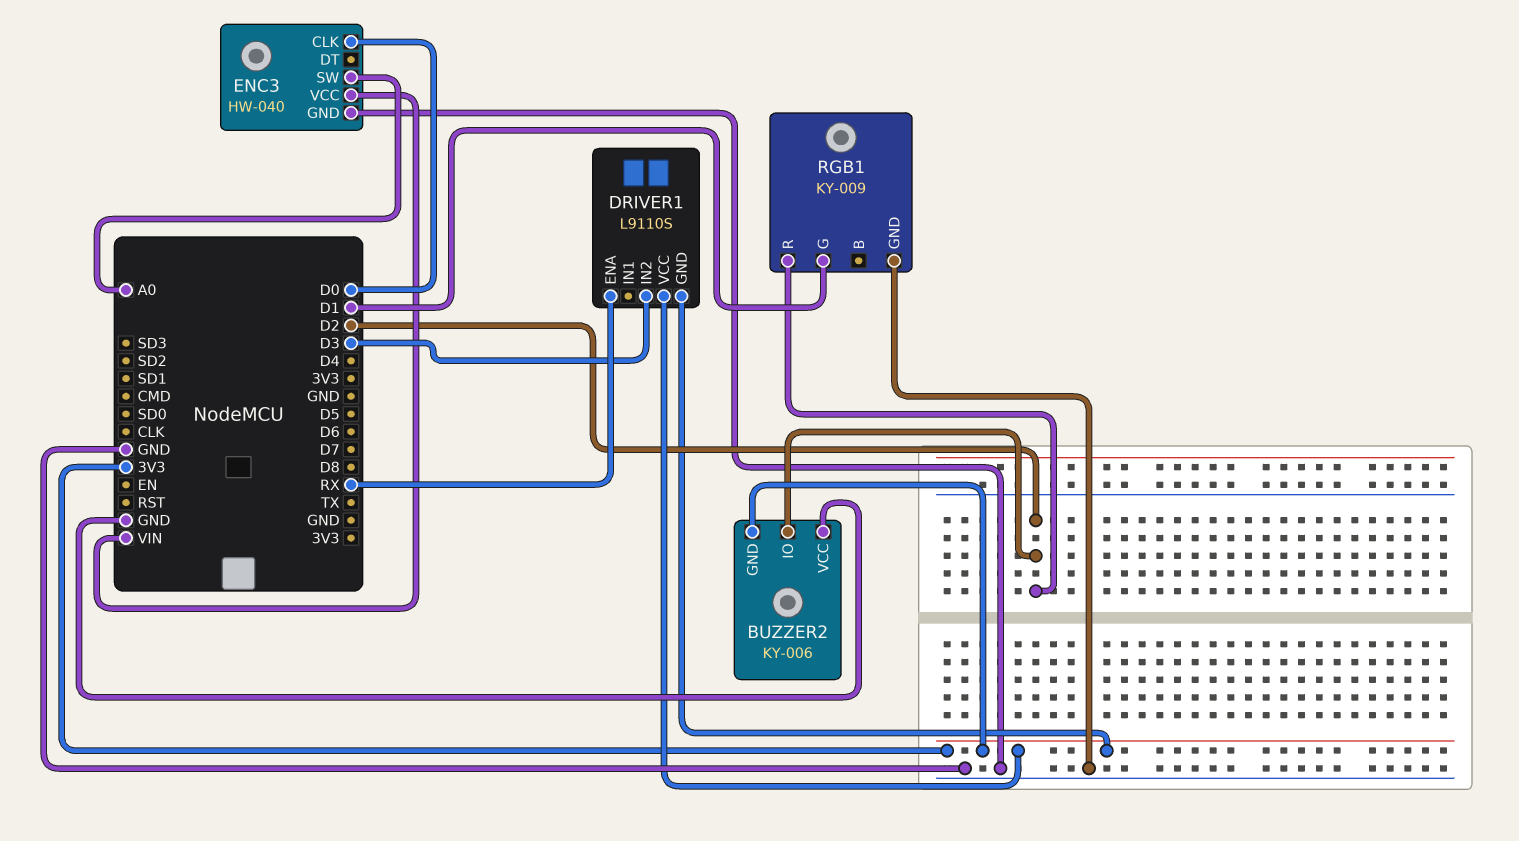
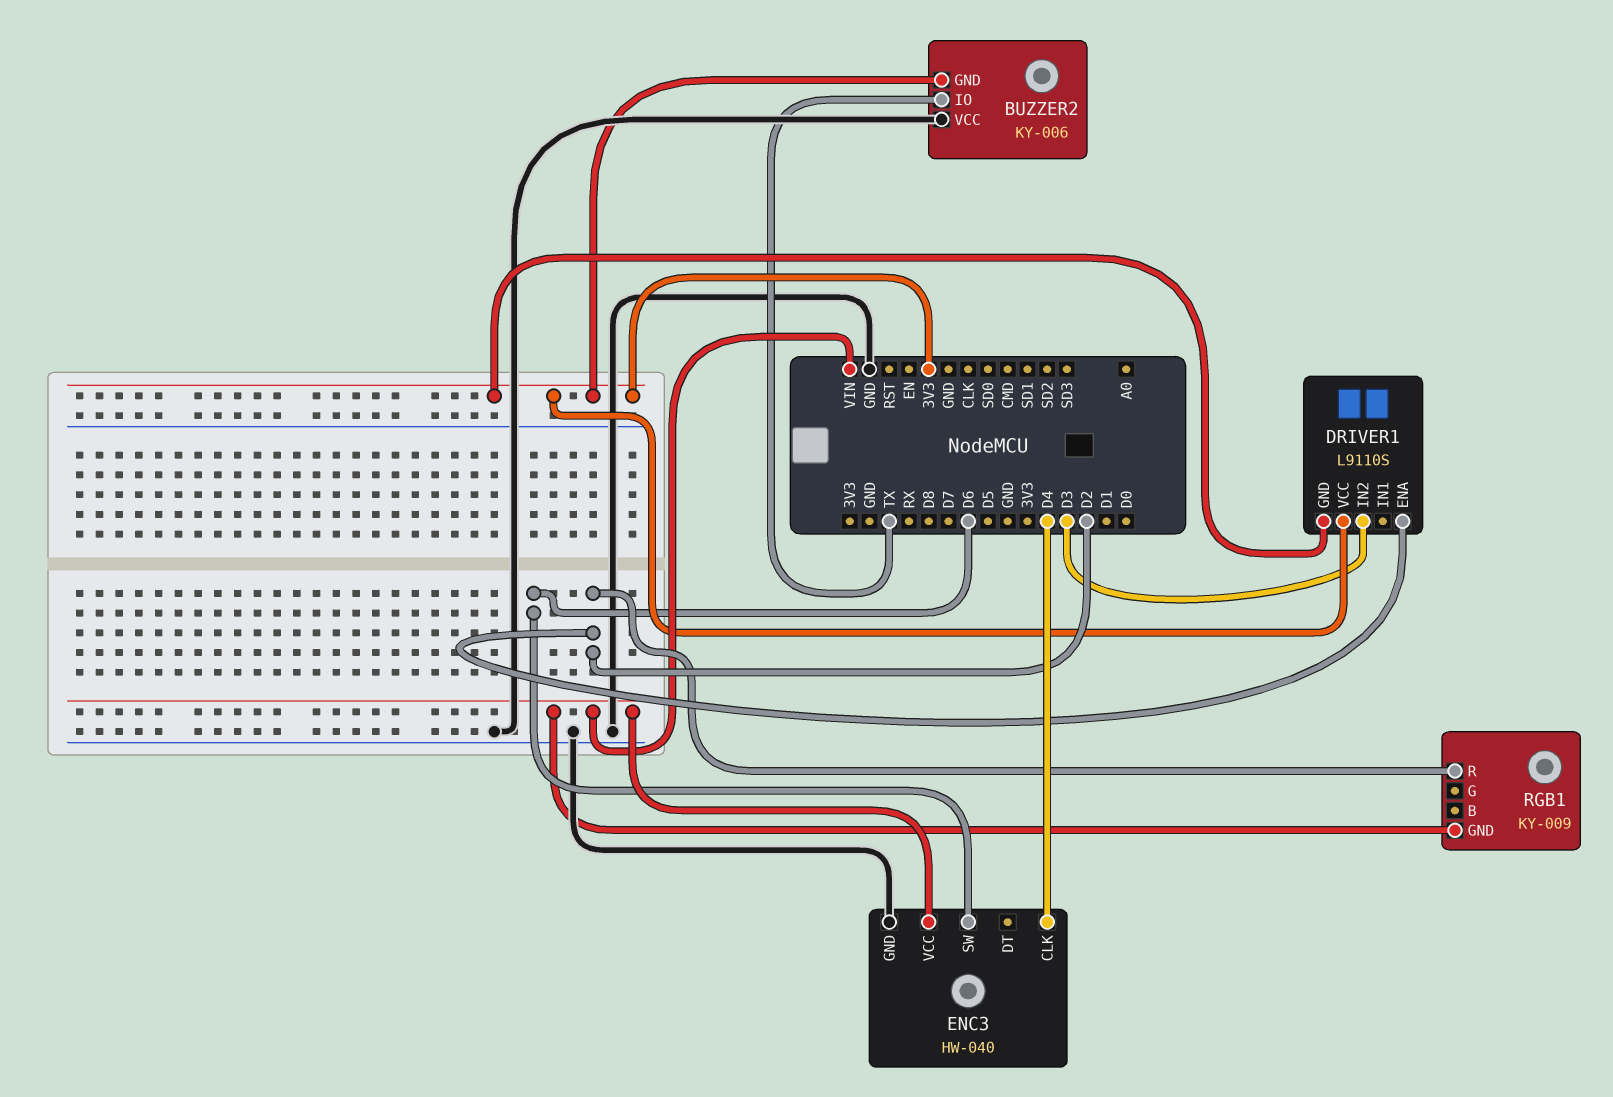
BUZZER2 pin IO: D2 -> TX
DRIVER1 pin ENA: RX -> D2
ENC3 pin CLK: D0 -> D4
ENC3 pin SW: A0 -> D6
RGB1 pin G: D1 -> none
RGB1 pin GND: GND -> VIN

